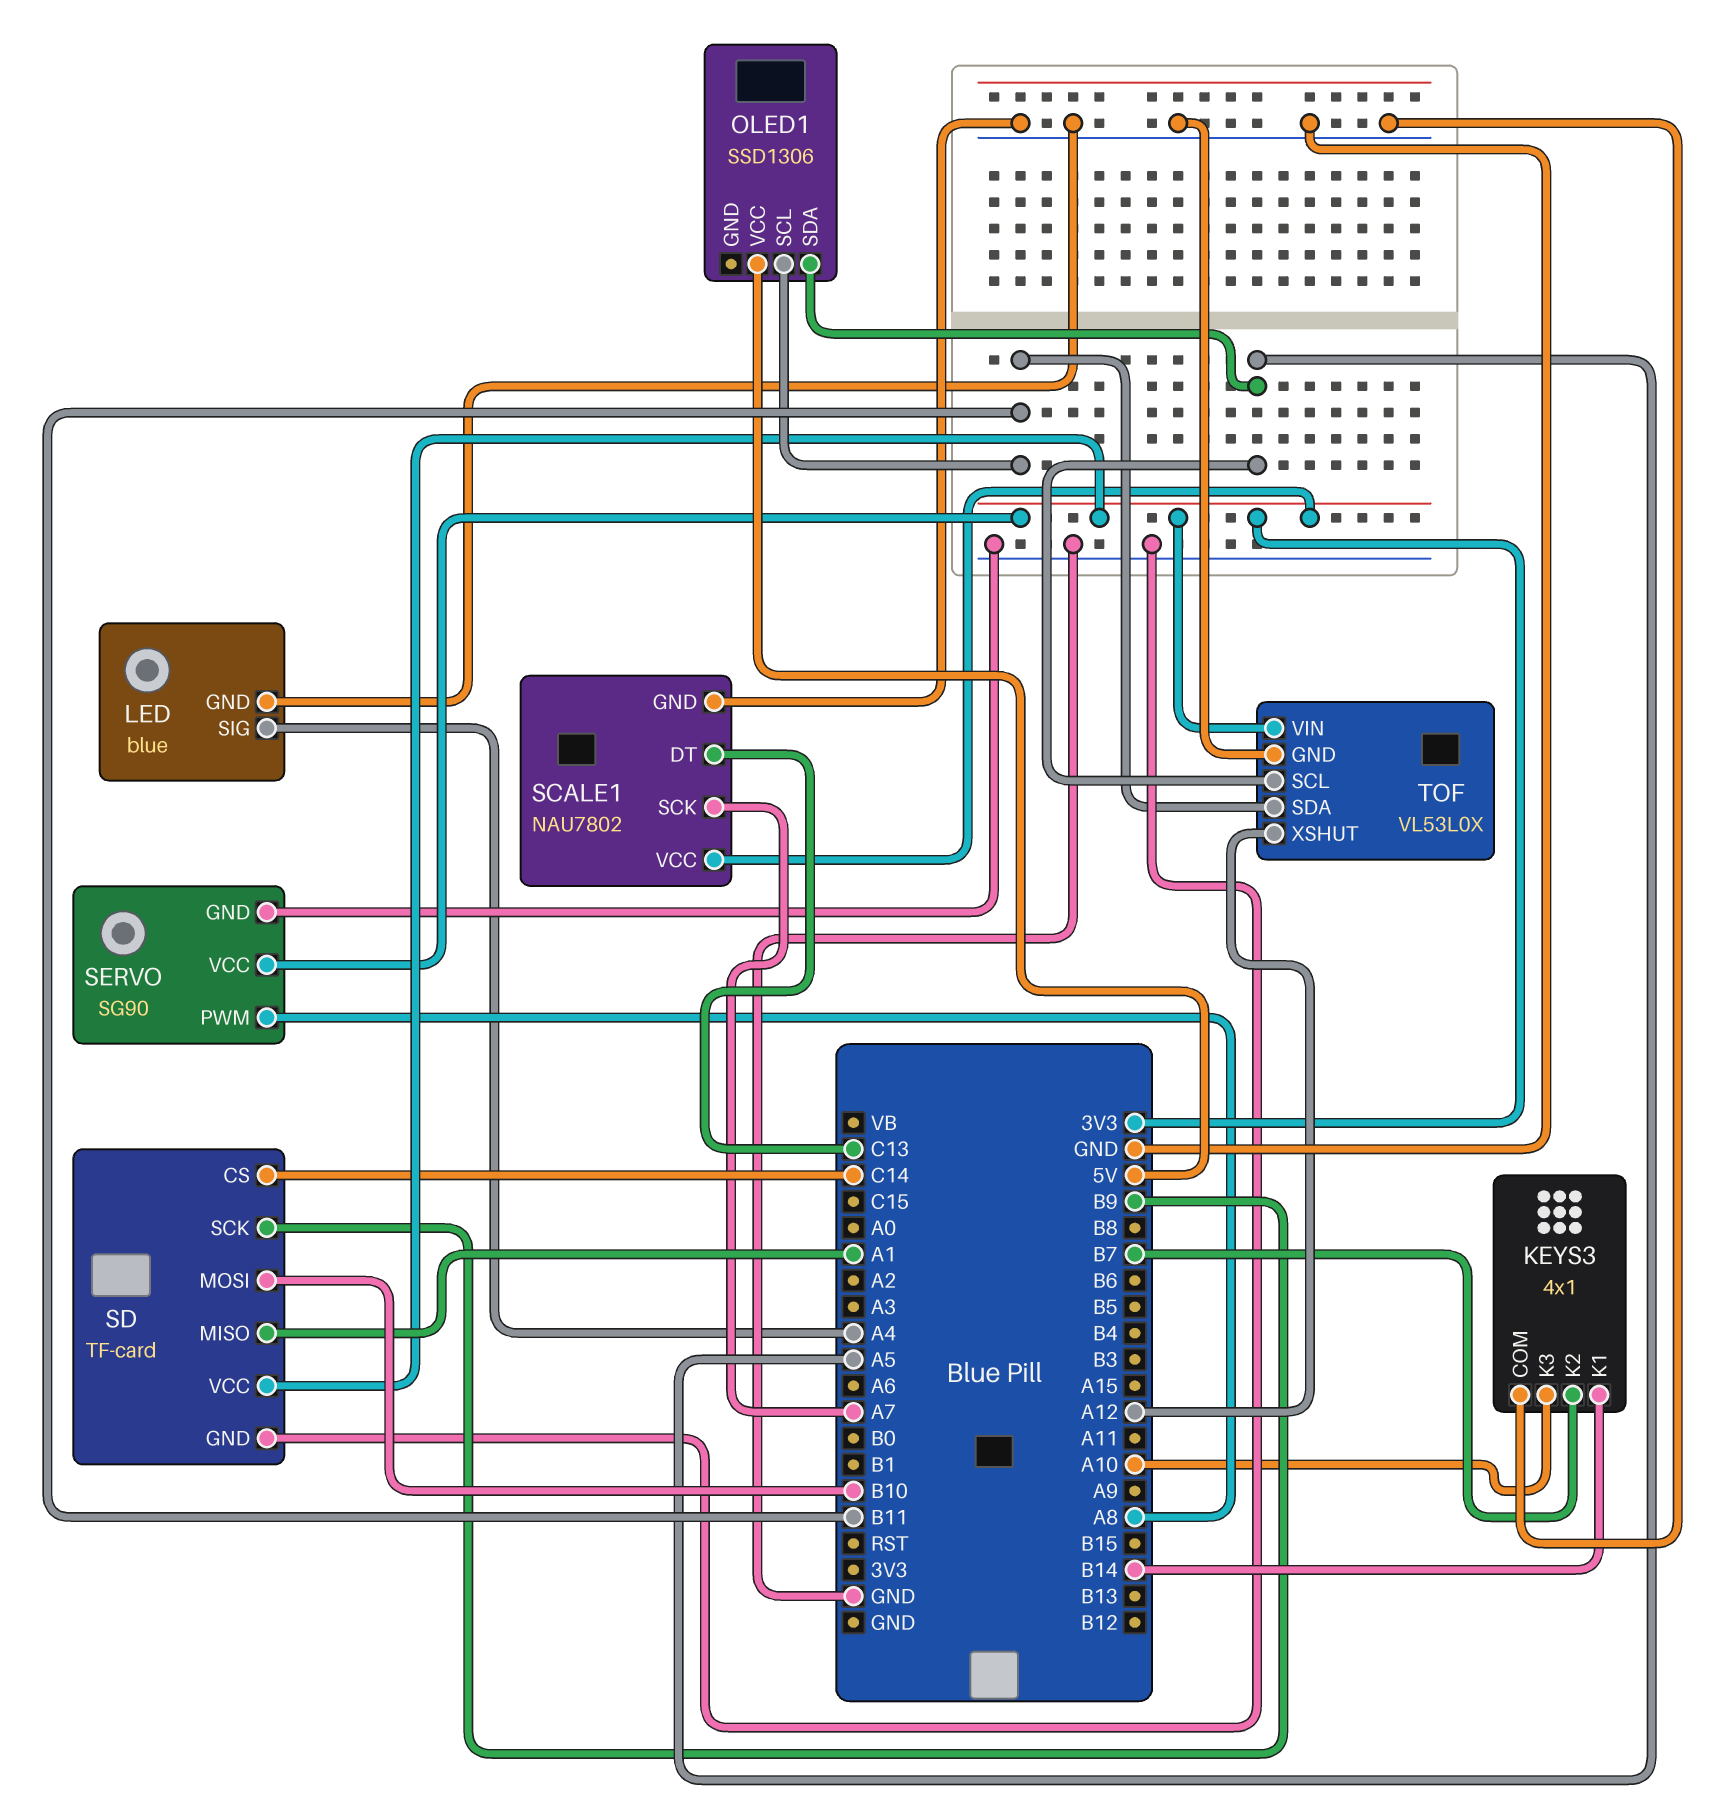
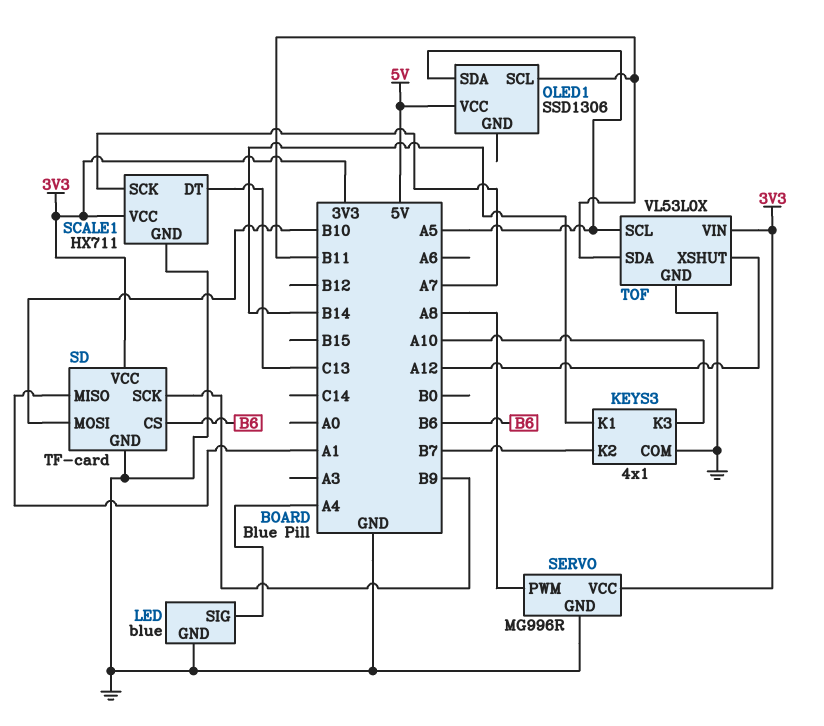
SCALE1: NAU7802 -> HX711
SD pin CS: C14 -> B6
SERVO: SG90 -> MG996R

